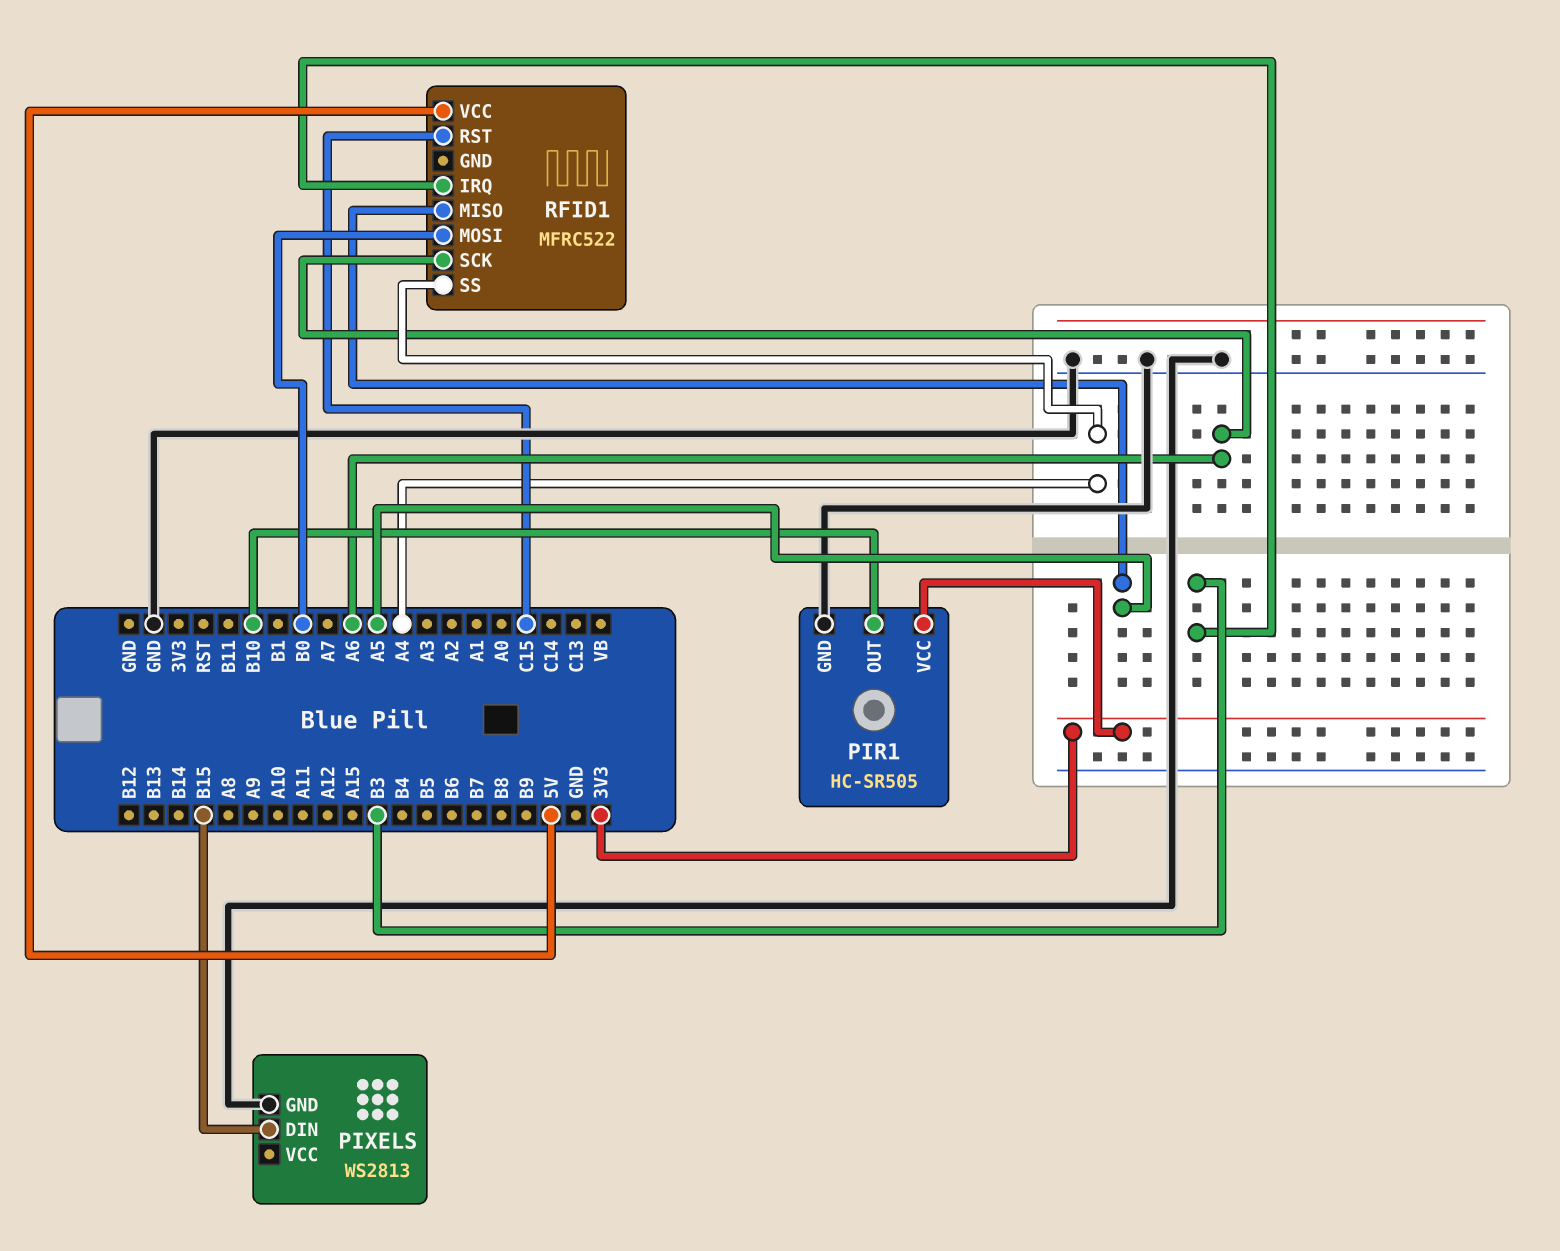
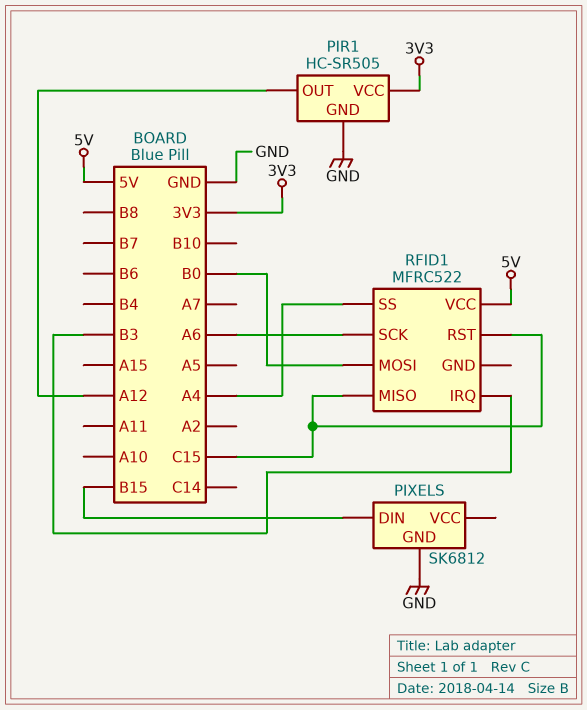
PIR1 pin OUT: B10 -> A12
PIXELS: WS2813 -> SK6812
RFID1 pin MISO: A5 -> C15

